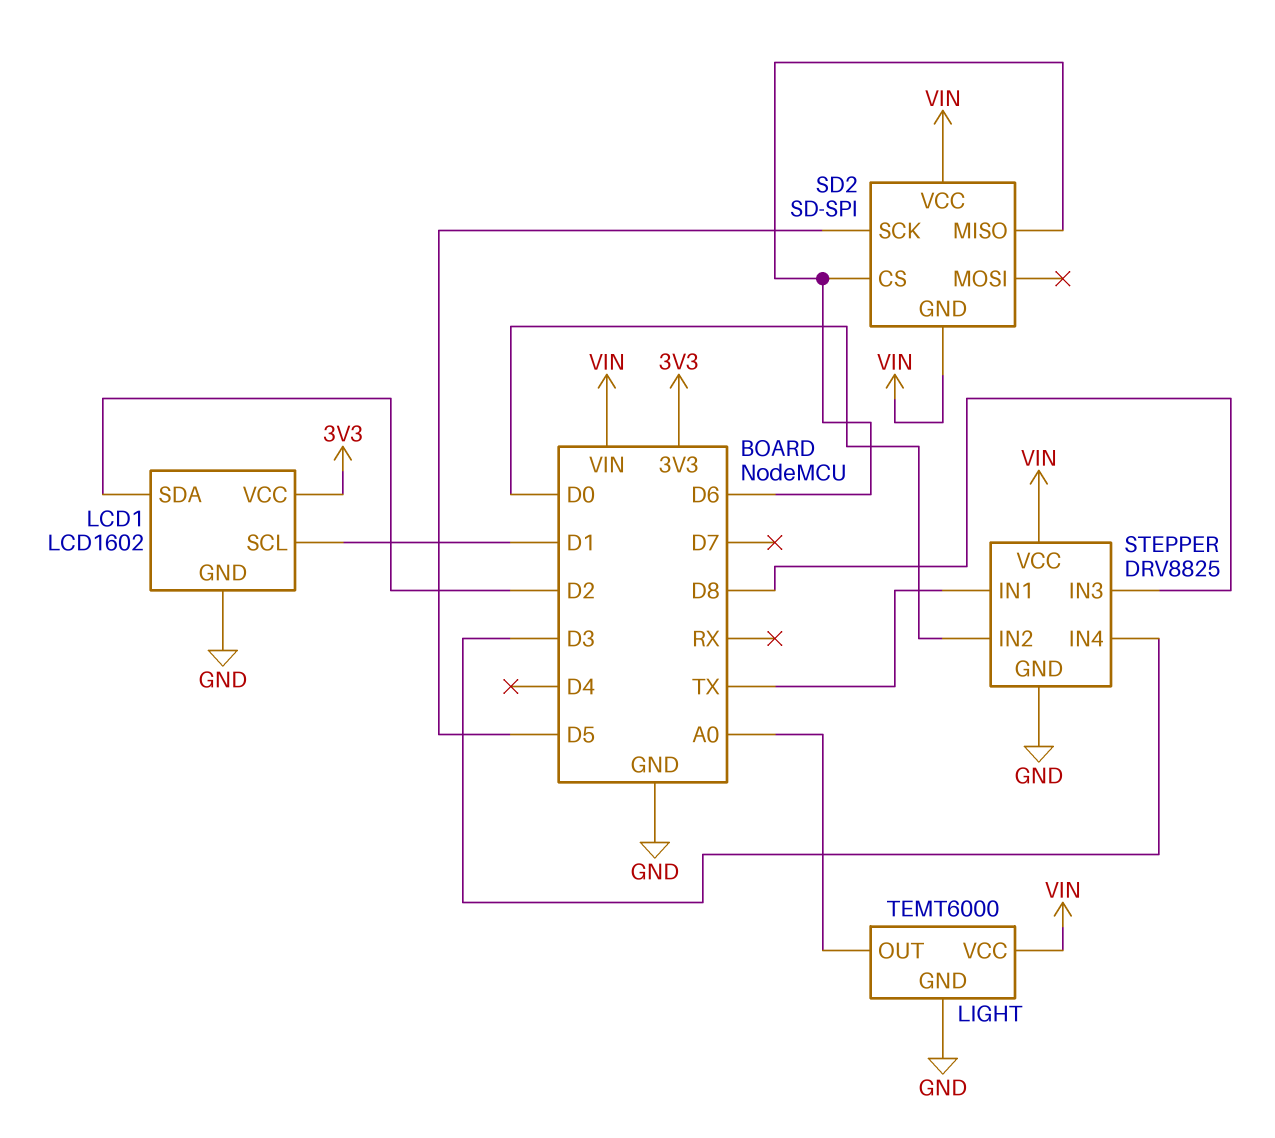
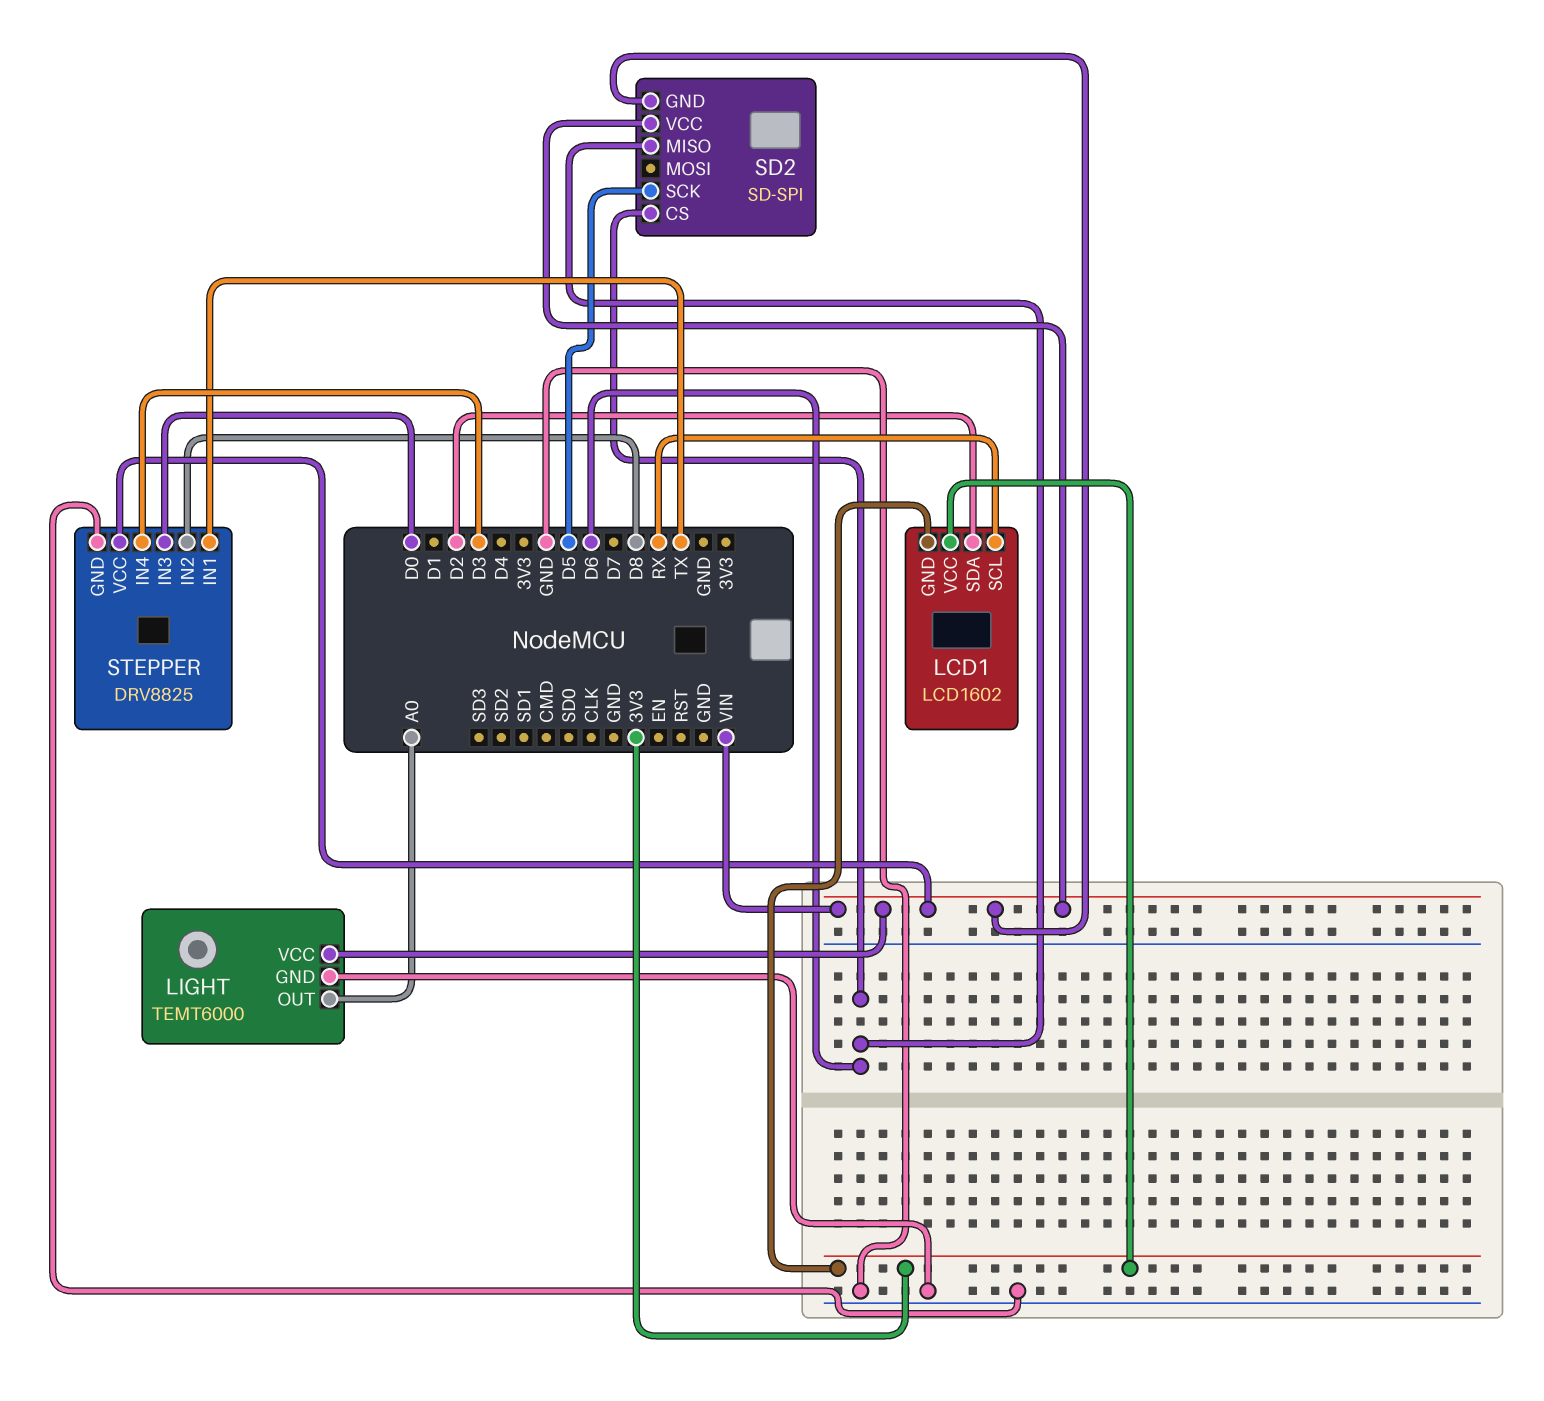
LCD1 pin GND: GND -> 3V3
LCD1 pin SCL: D1 -> RX
STEPPER pin IN2: D0 -> D8
STEPPER pin IN3: D8 -> D0

